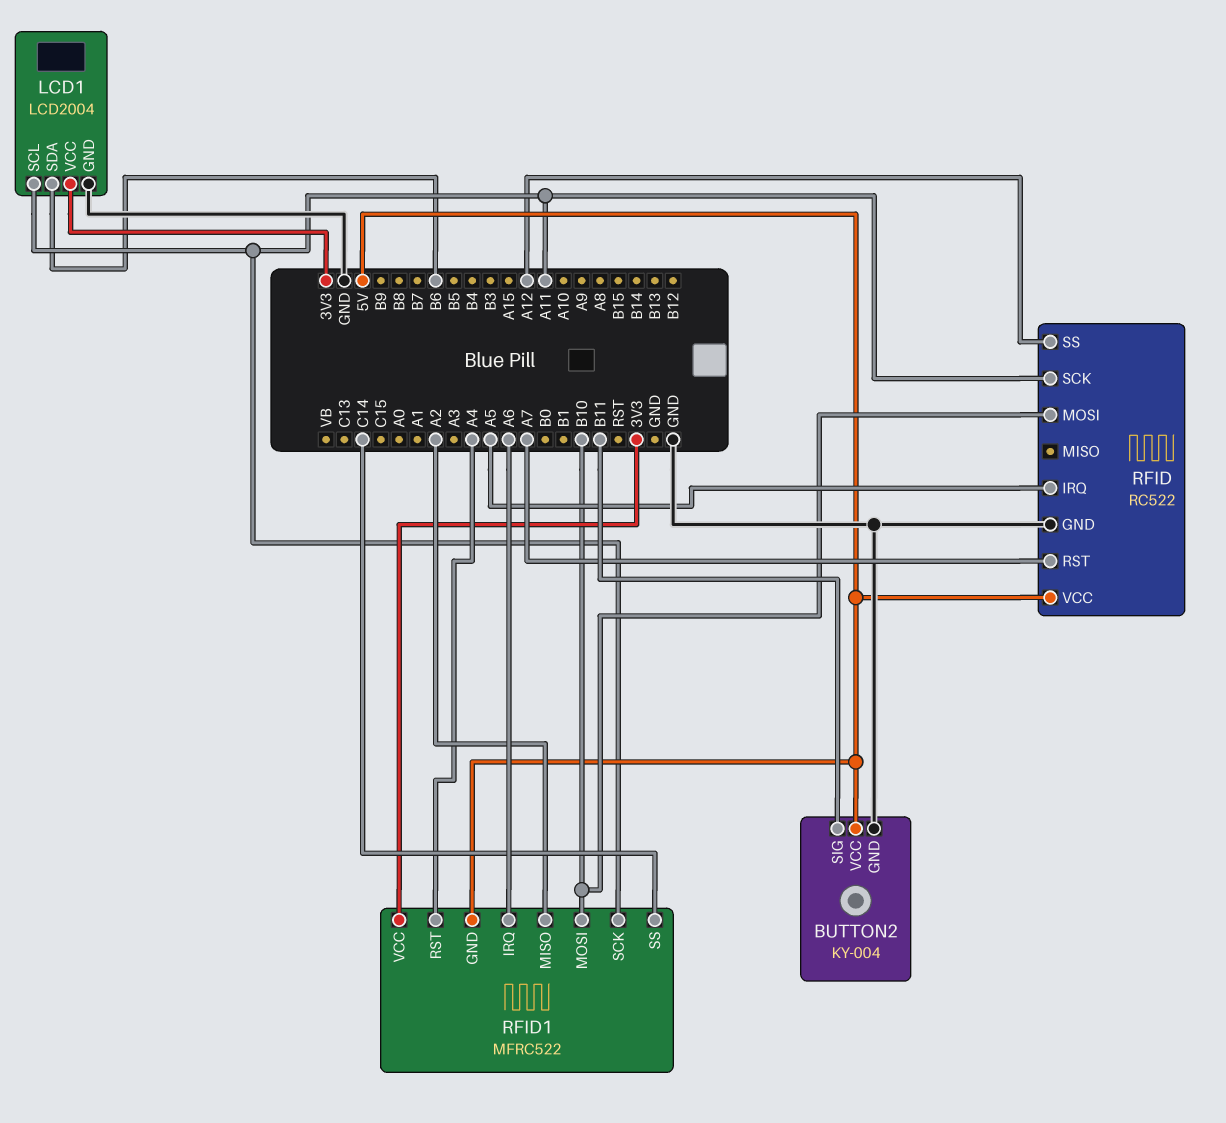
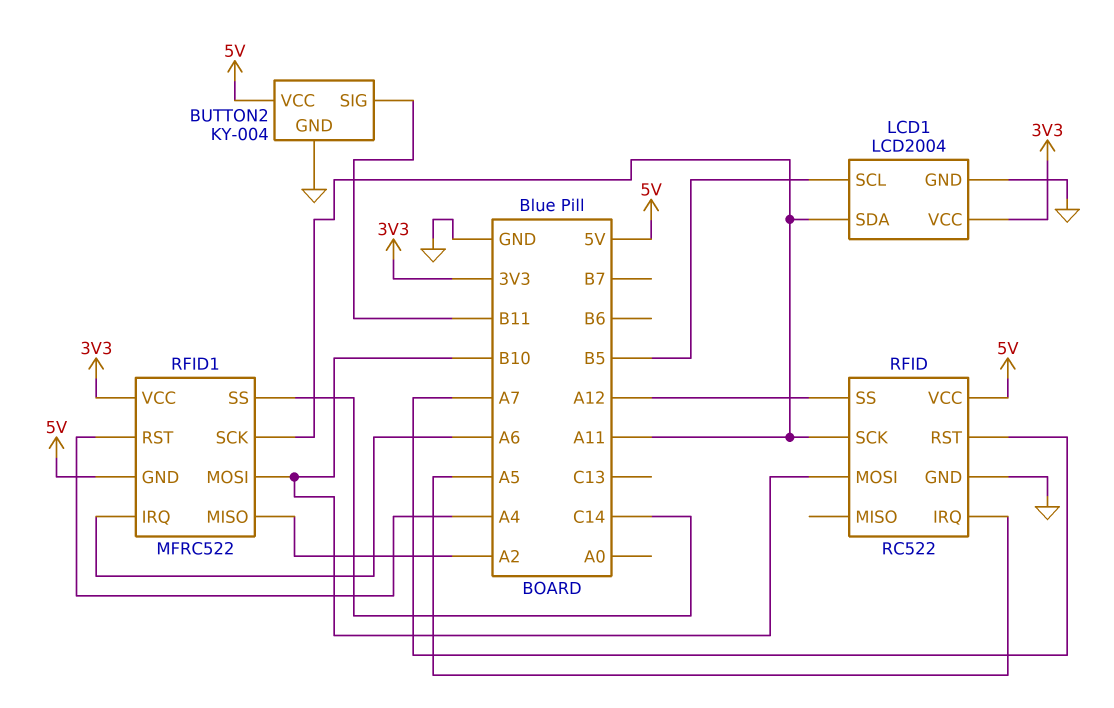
LCD1 pin SCL: A11 -> B5
LCD1 pin SDA: B6 -> A11

